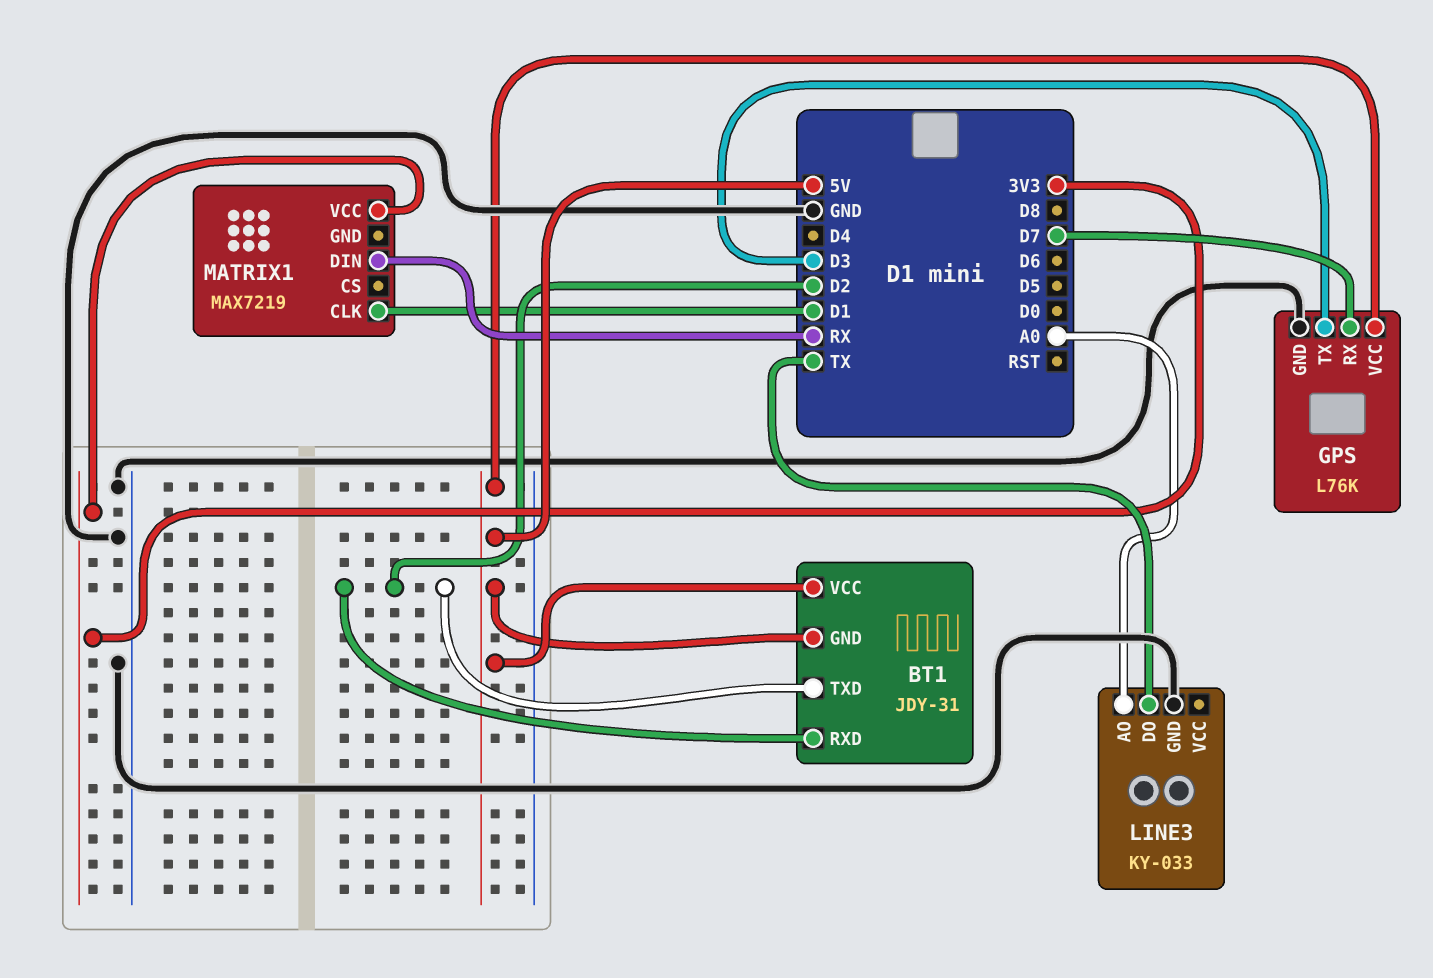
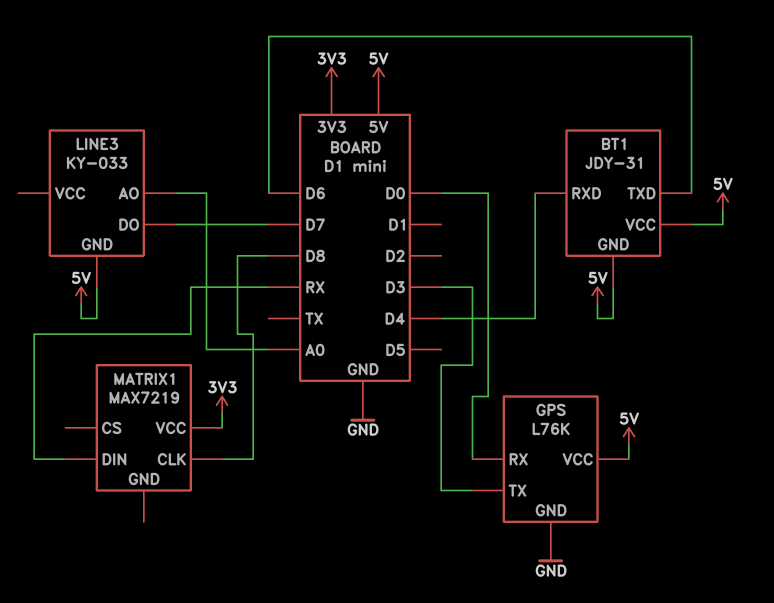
BT1 pin RXD: D2 -> D4
BT1 pin TXD: D2 -> D6
GPS pin RX: D7 -> D0
LINE3 pin DO: TX -> D7
LINE3 pin GND: GND -> 5V
MATRIX1 pin CLK: D1 -> D8

